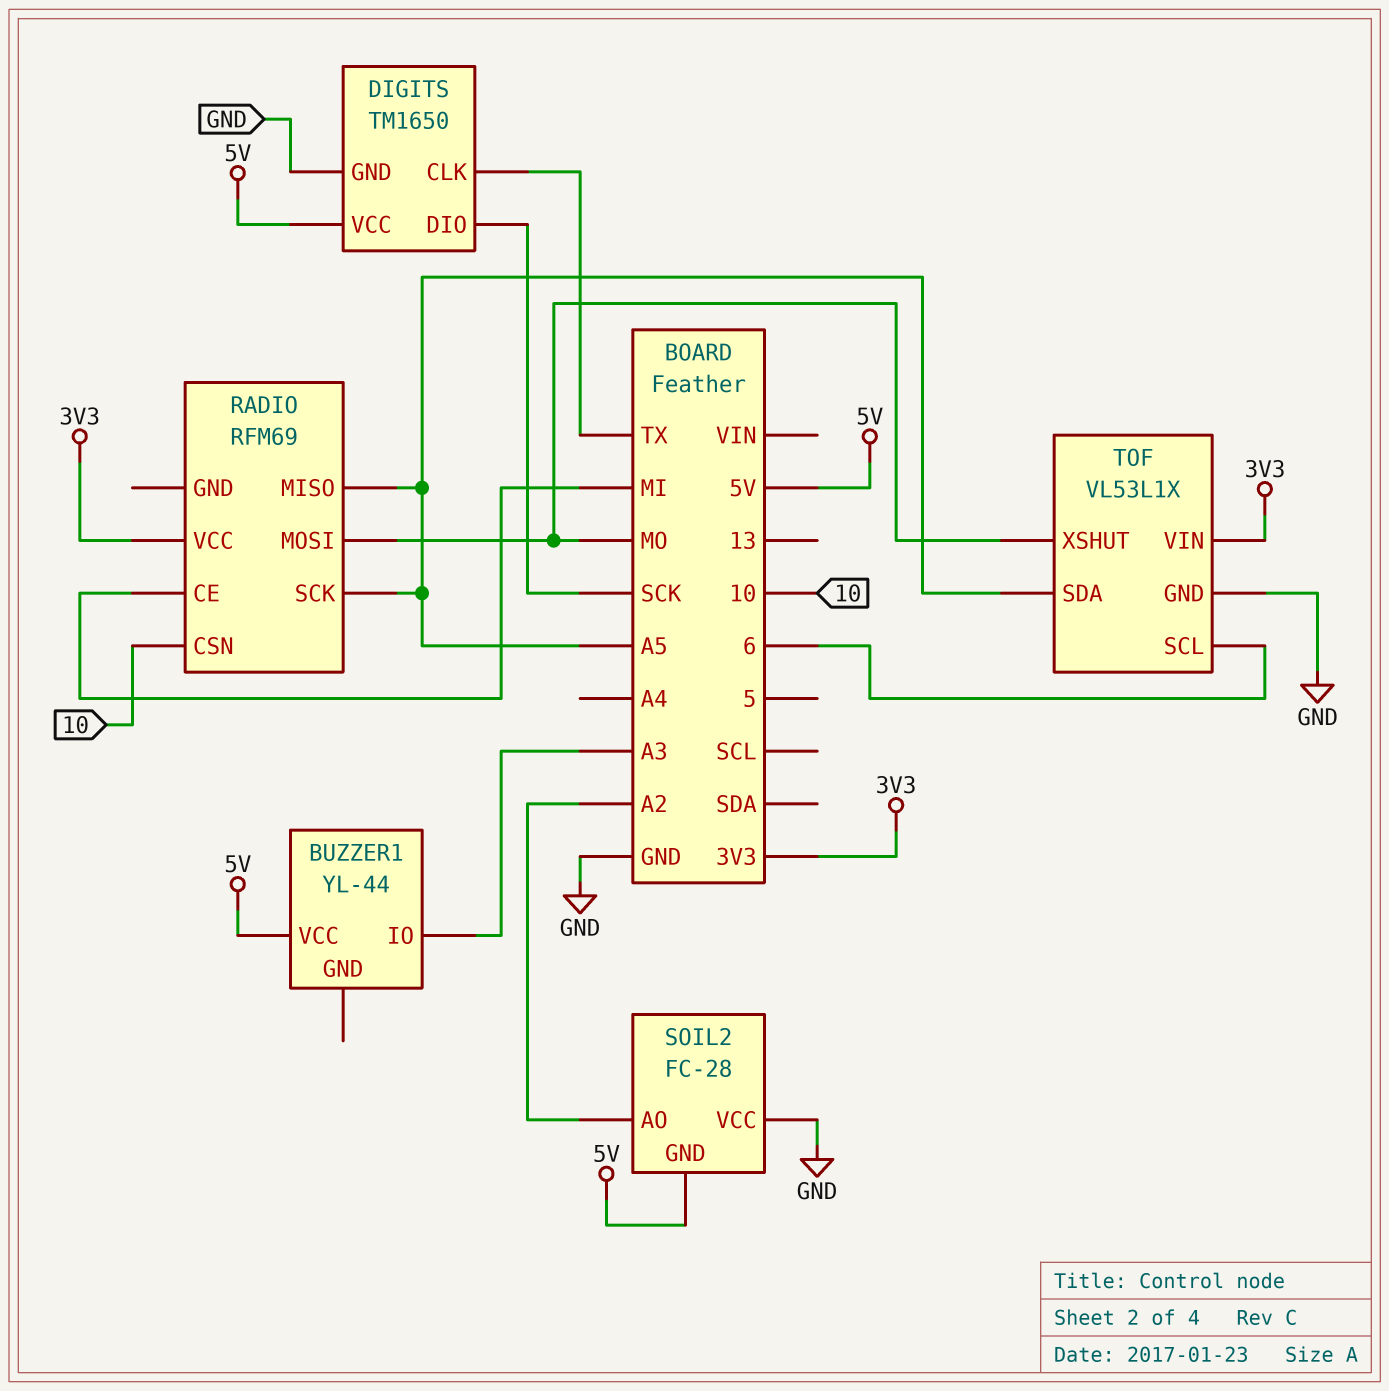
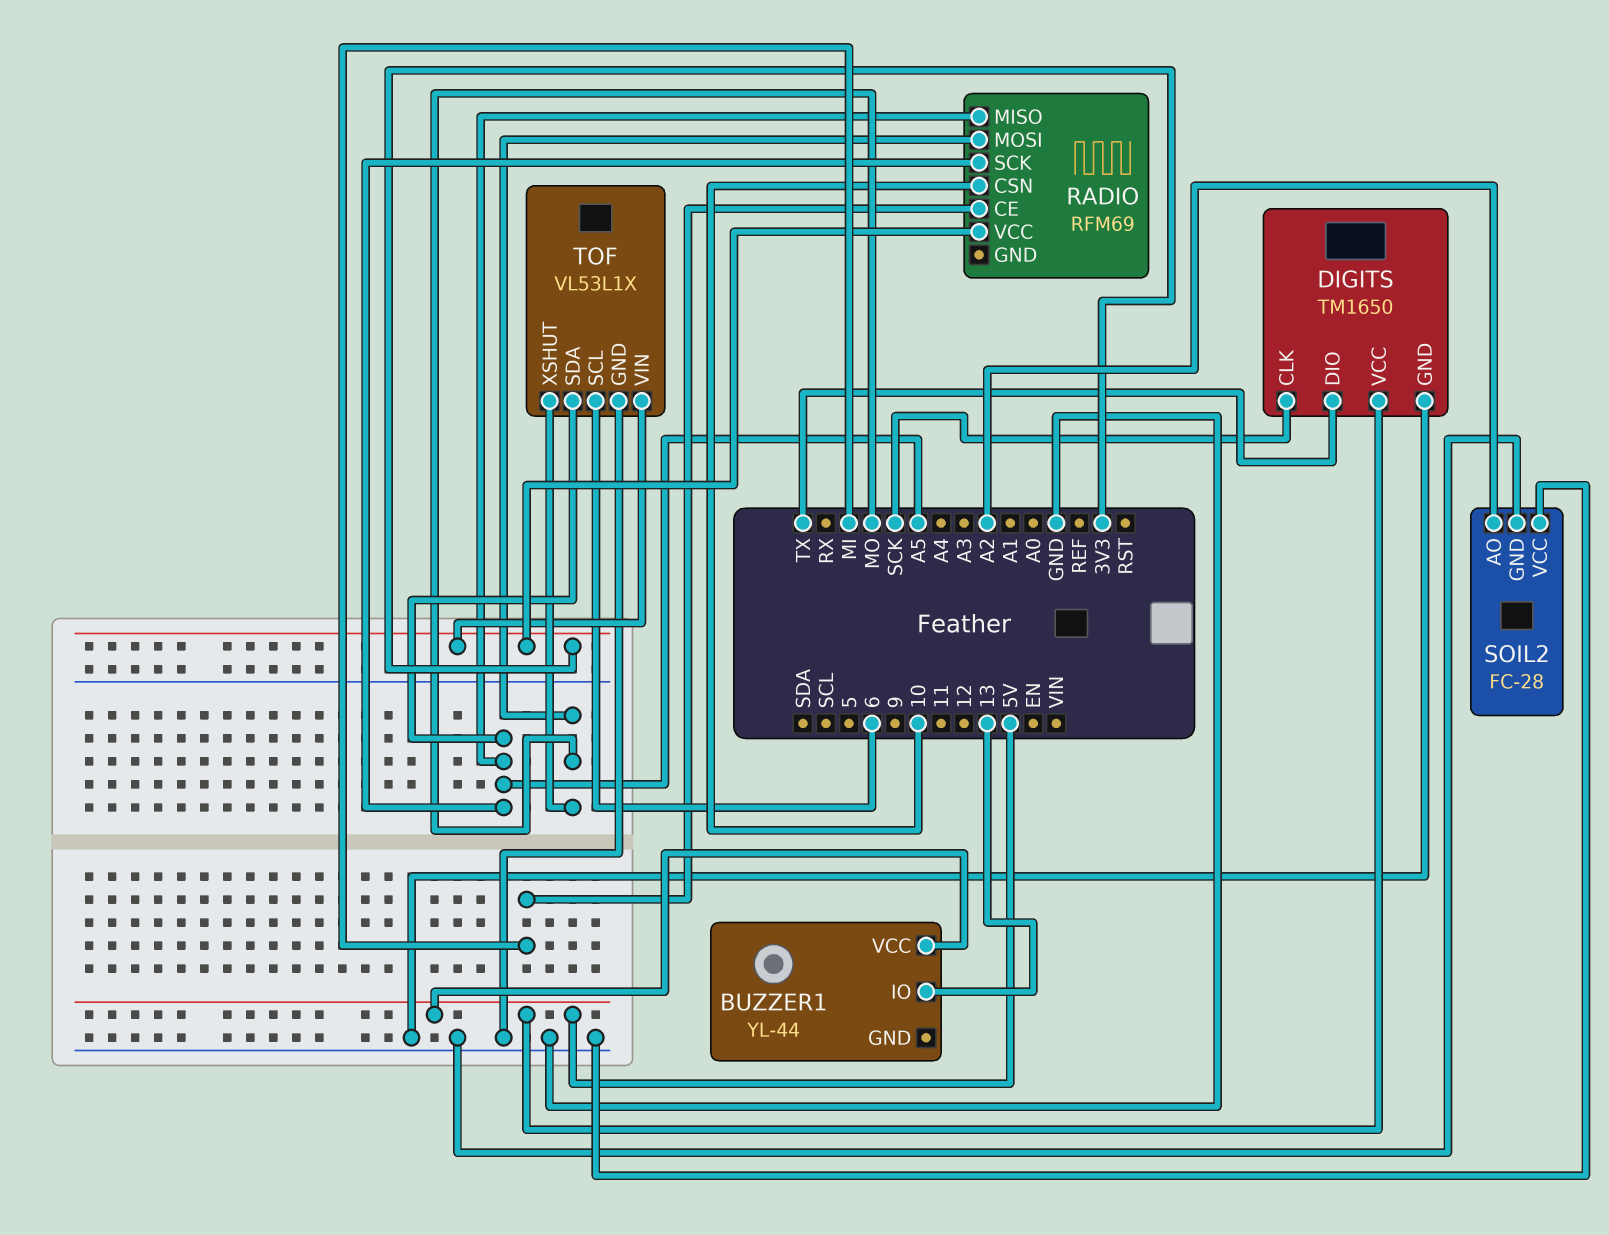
BUZZER1 pin IO: A3 -> 13
DIGITS pin CLK: TX -> SCK
DIGITS pin DIO: SCK -> TX
SOIL2 pin GND: 5V -> GND

